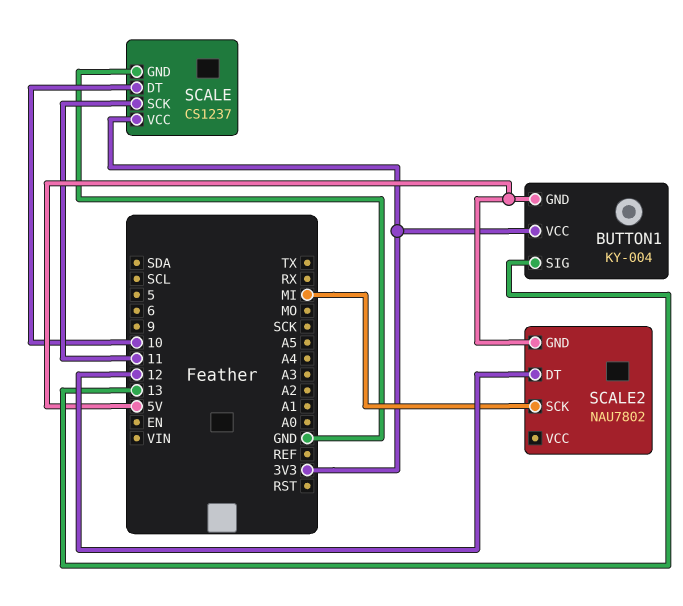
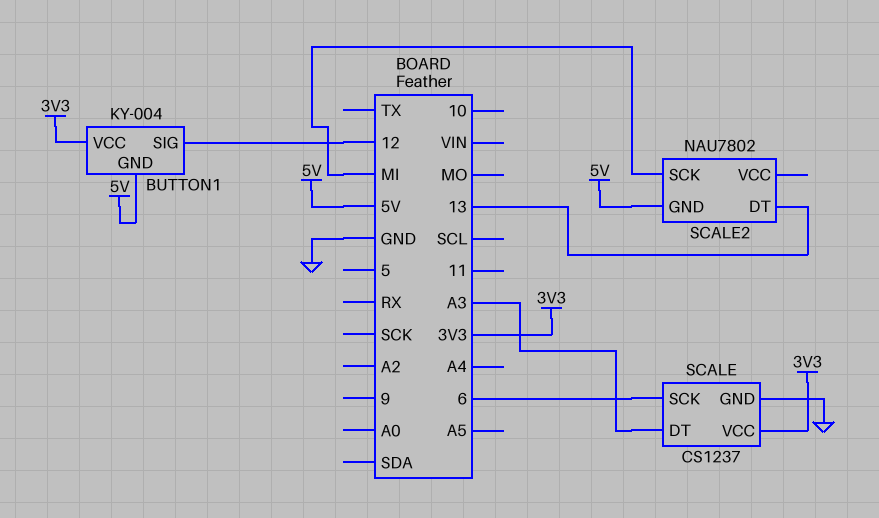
BUTTON1 pin SIG: 13 -> 12
SCALE pin DT: 10 -> A3
SCALE pin SCK: 11 -> 6
SCALE2 pin DT: 12 -> 13

